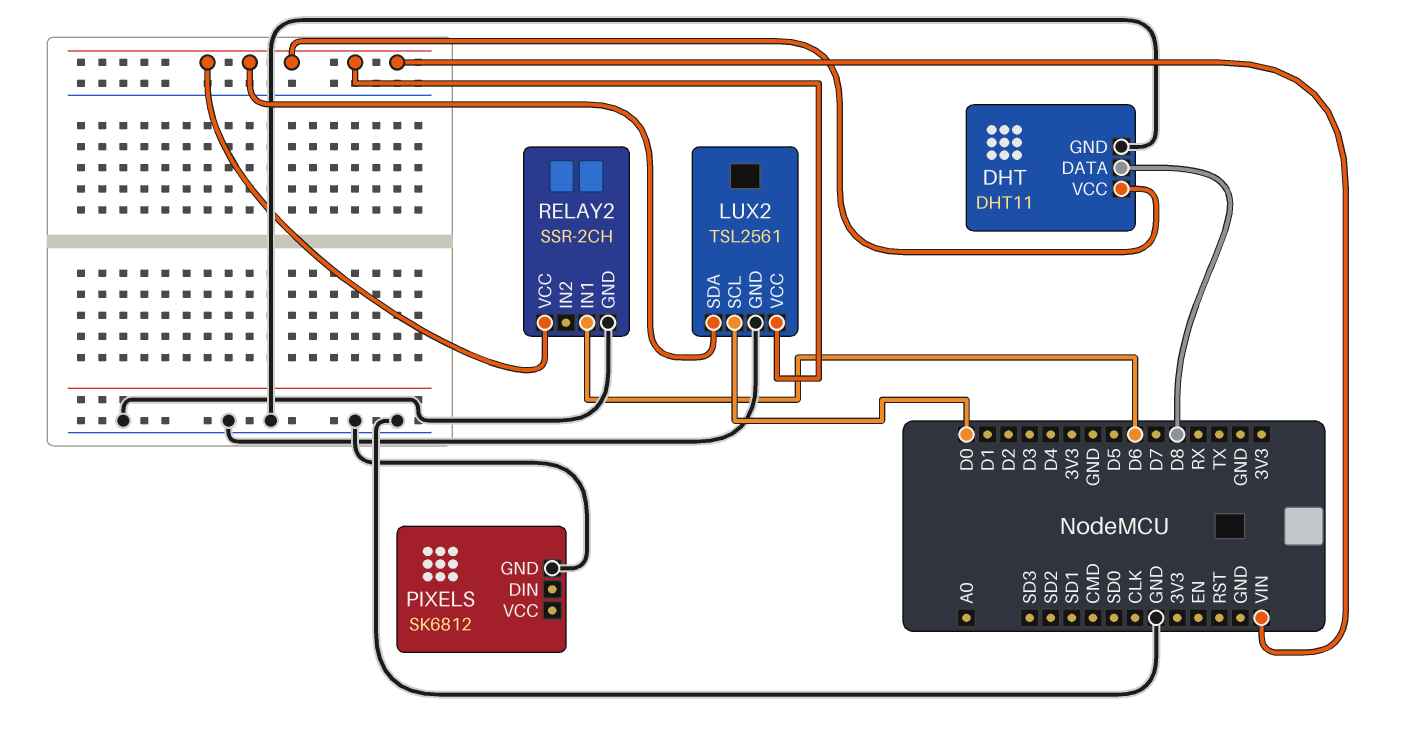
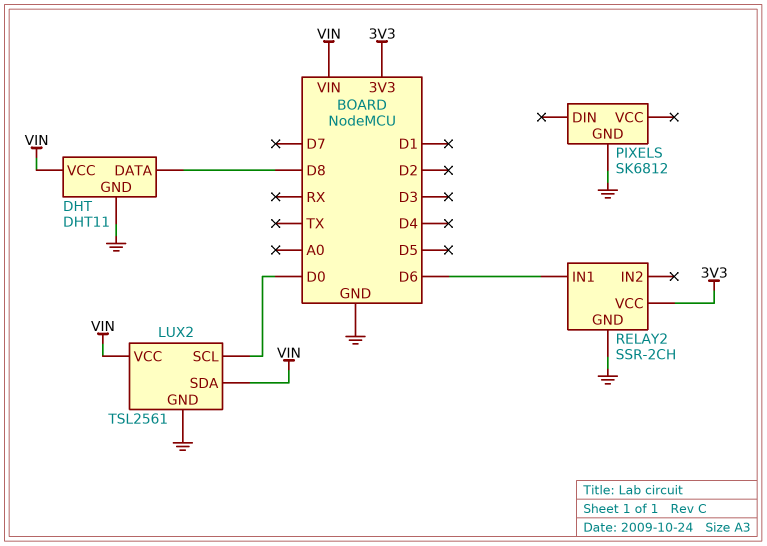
RELAY2 pin VCC: VIN -> 3V3

